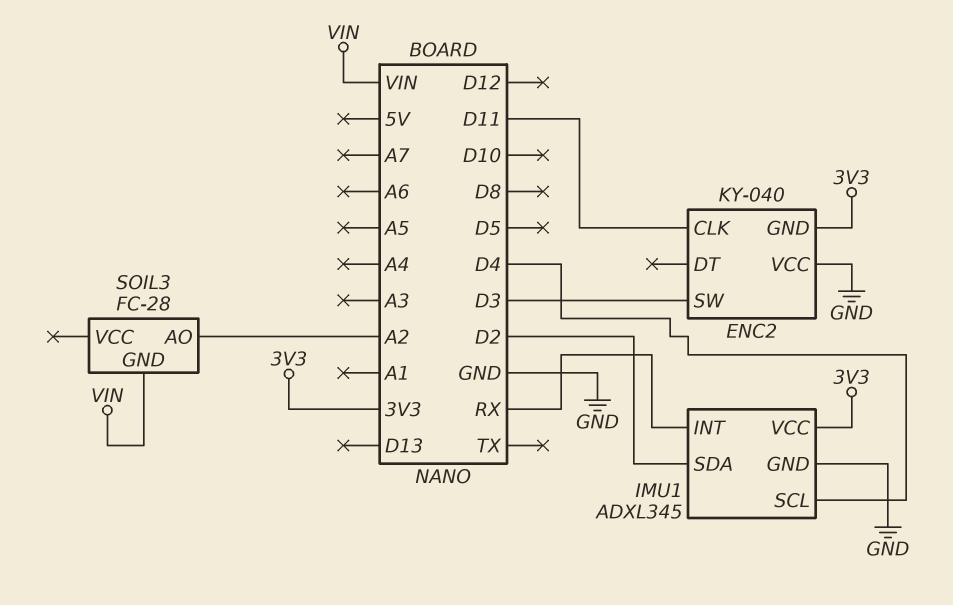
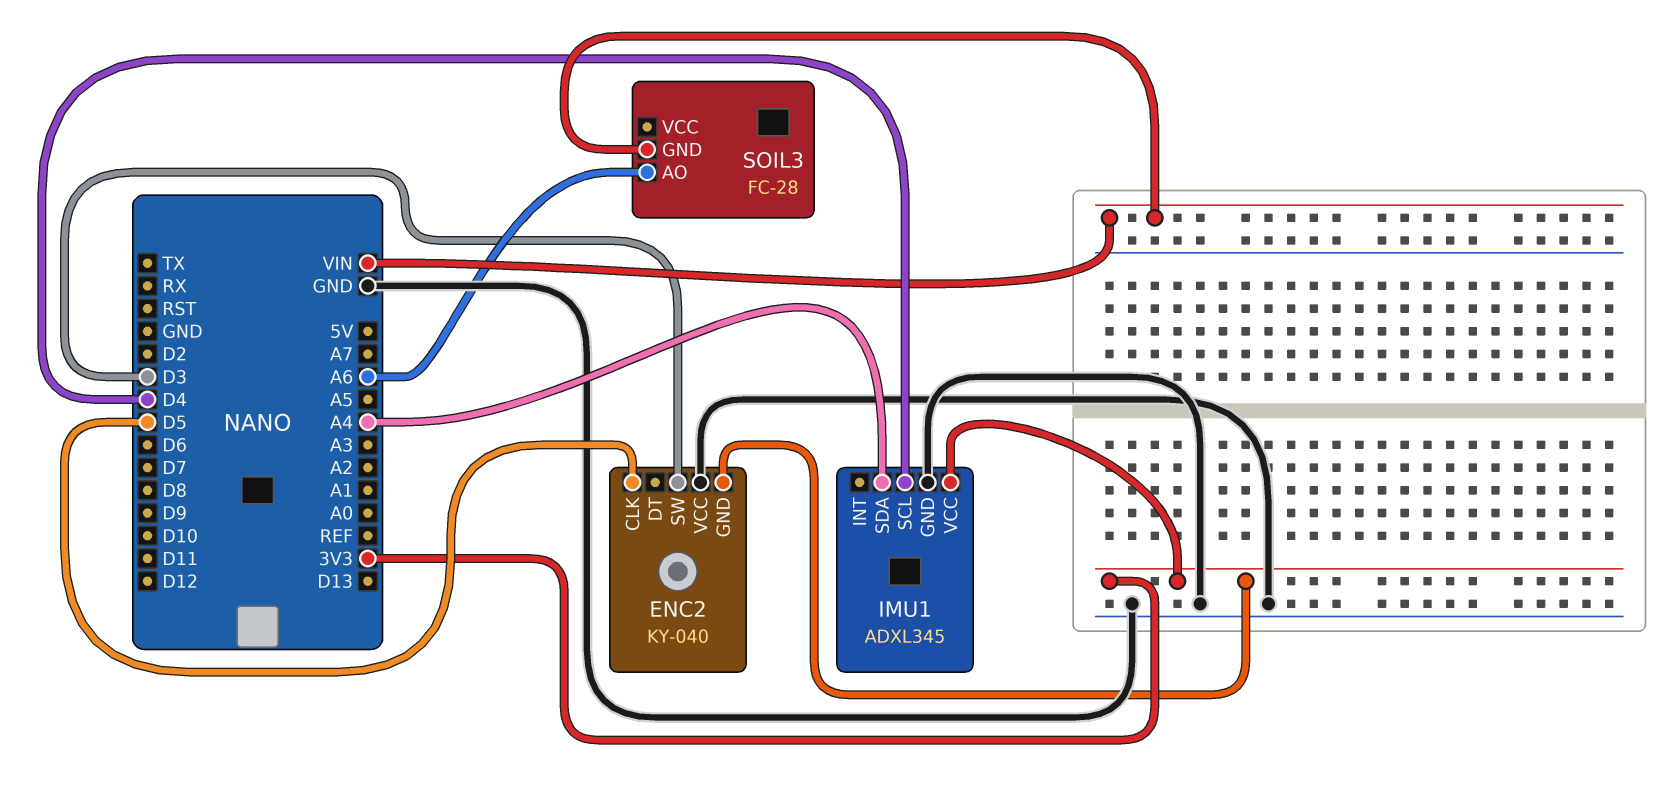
ENC2 pin CLK: D11 -> D5
IMU1 pin INT: RX -> none
IMU1 pin SDA: D2 -> A4
SOIL3 pin AO: A2 -> A6

